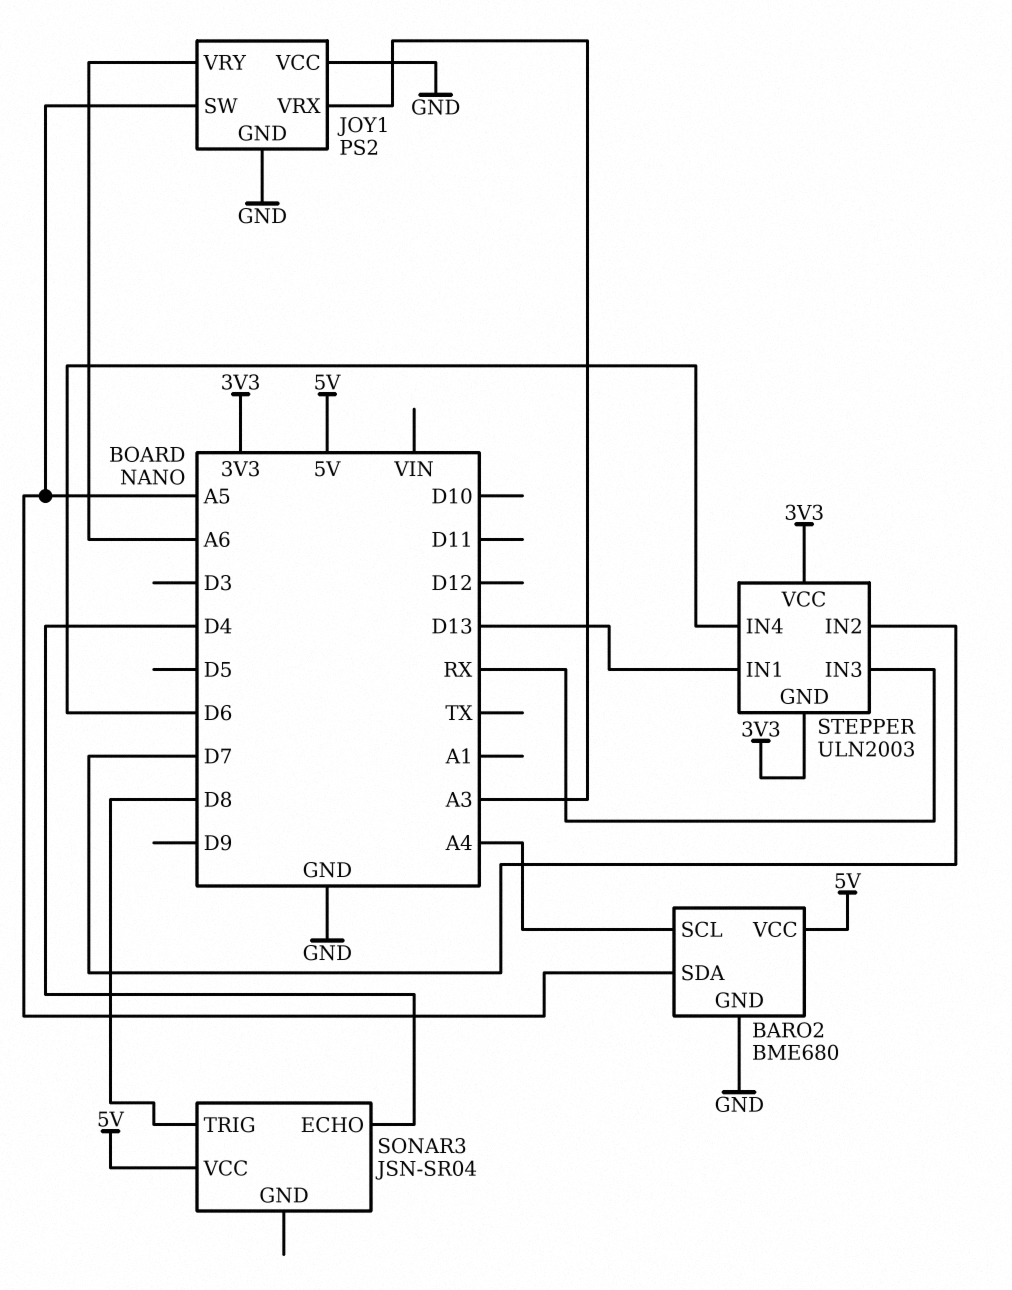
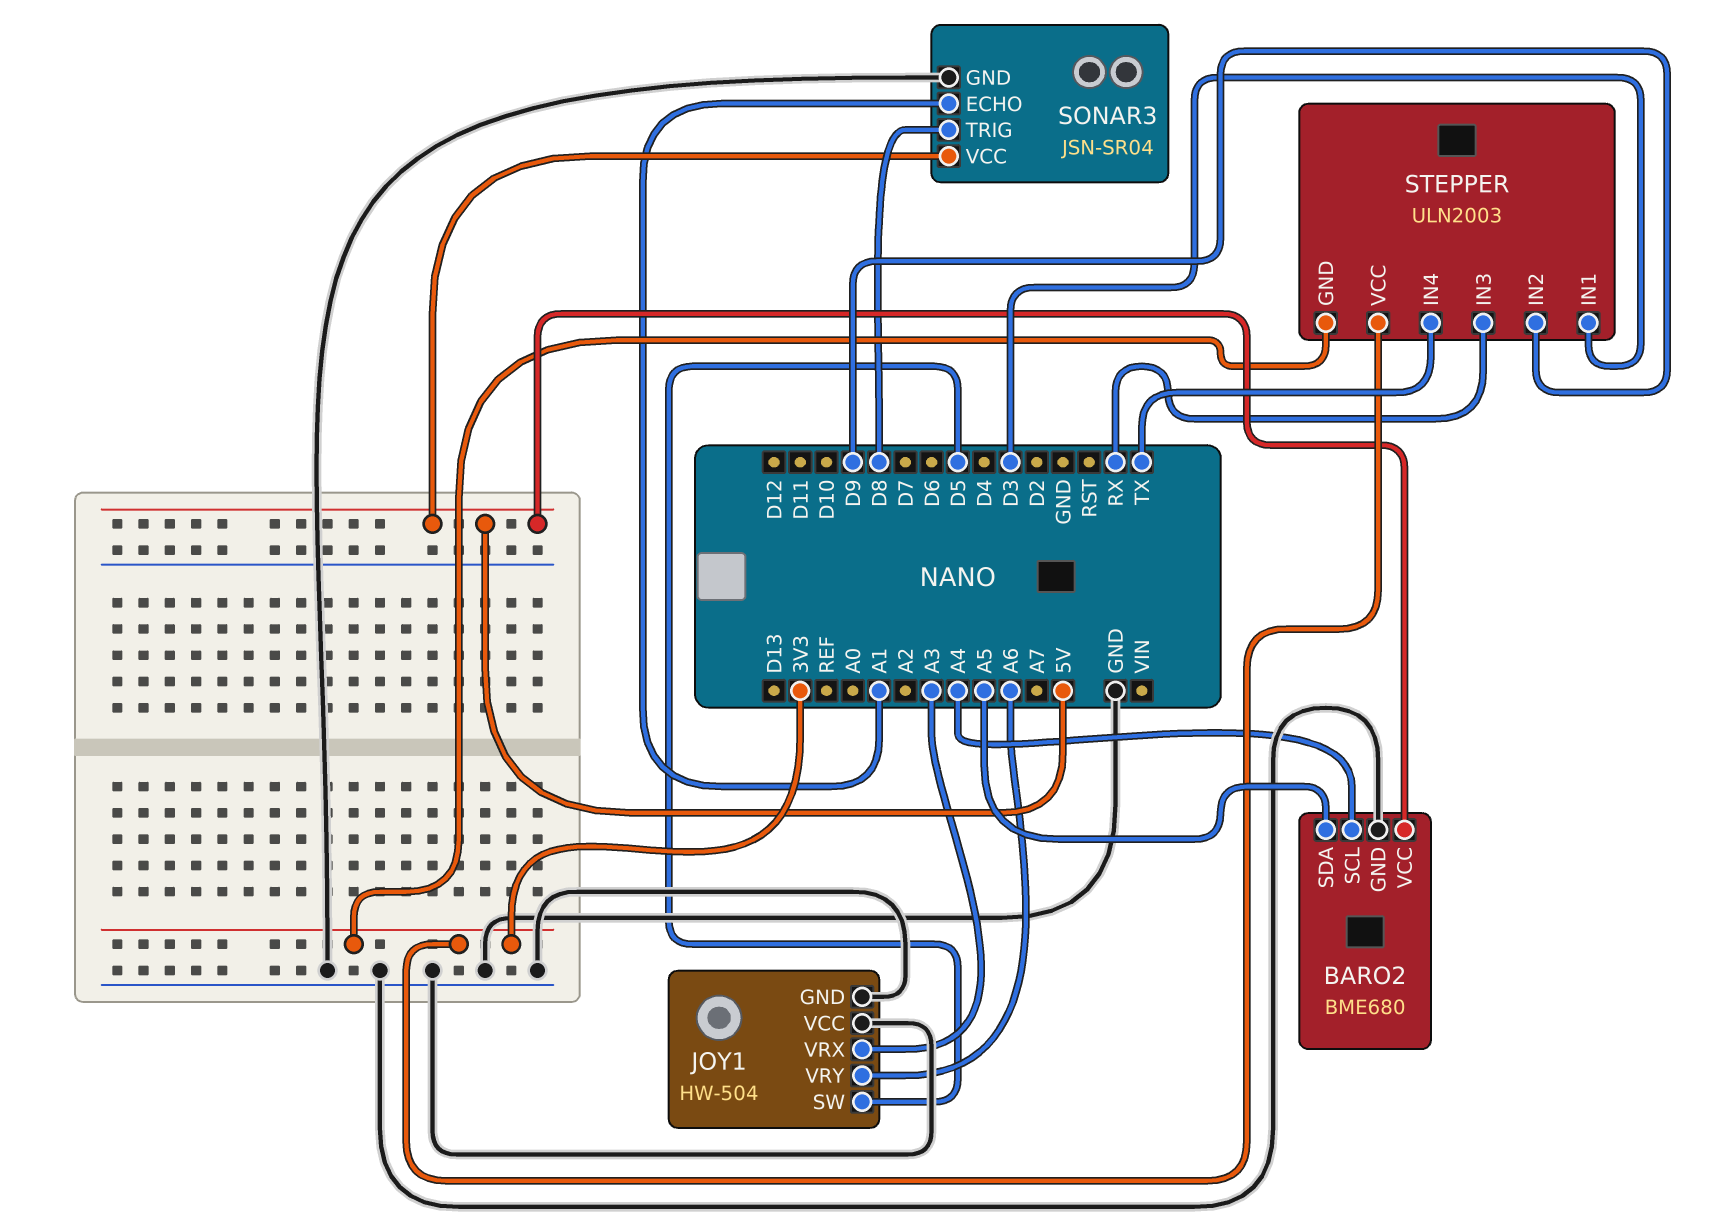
JOY1: PS2 -> HW-504
JOY1 pin SW: A5 -> D5
SONAR3 pin ECHO: D4 -> A1
SONAR3 pin GND: none -> GND
STEPPER pin IN1: D13 -> D3
STEPPER pin IN2: D7 -> D9
STEPPER pin IN4: D6 -> TX

